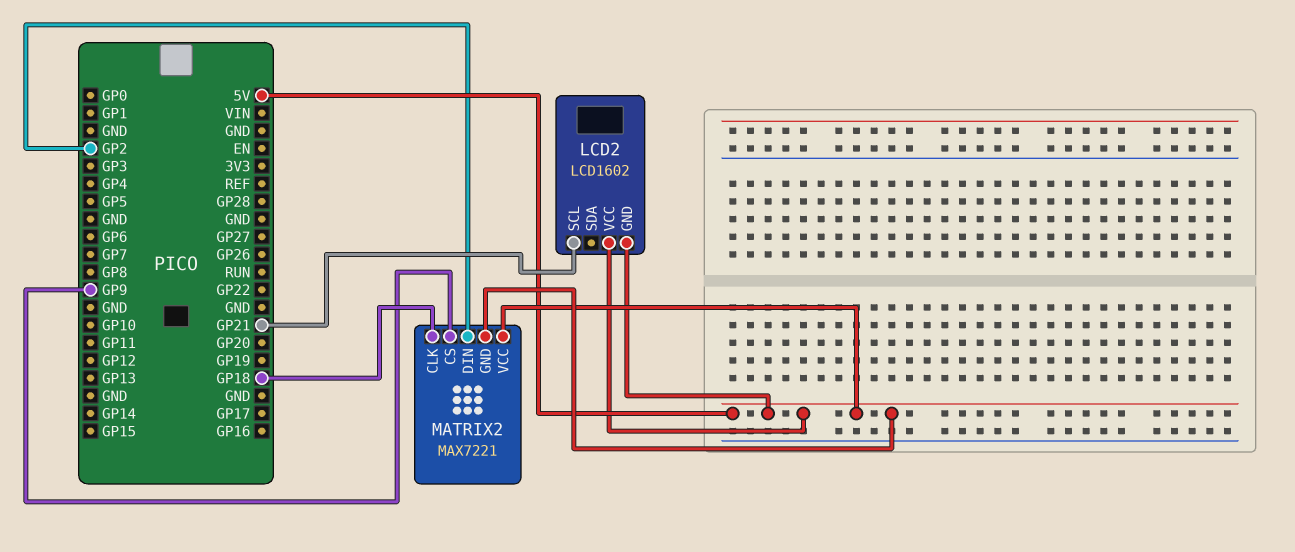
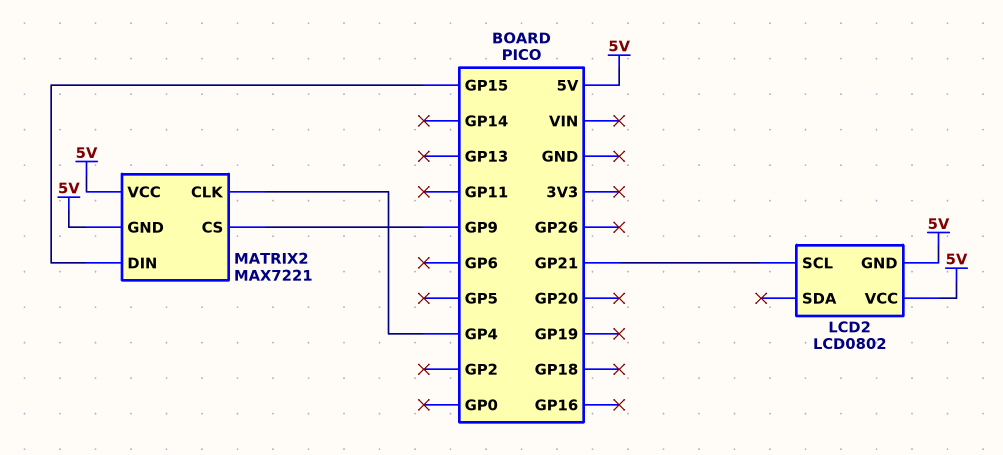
LCD2: LCD1602 -> LCD0802
MATRIX2 pin CLK: GP18 -> GP4
MATRIX2 pin DIN: GP2 -> GP15

